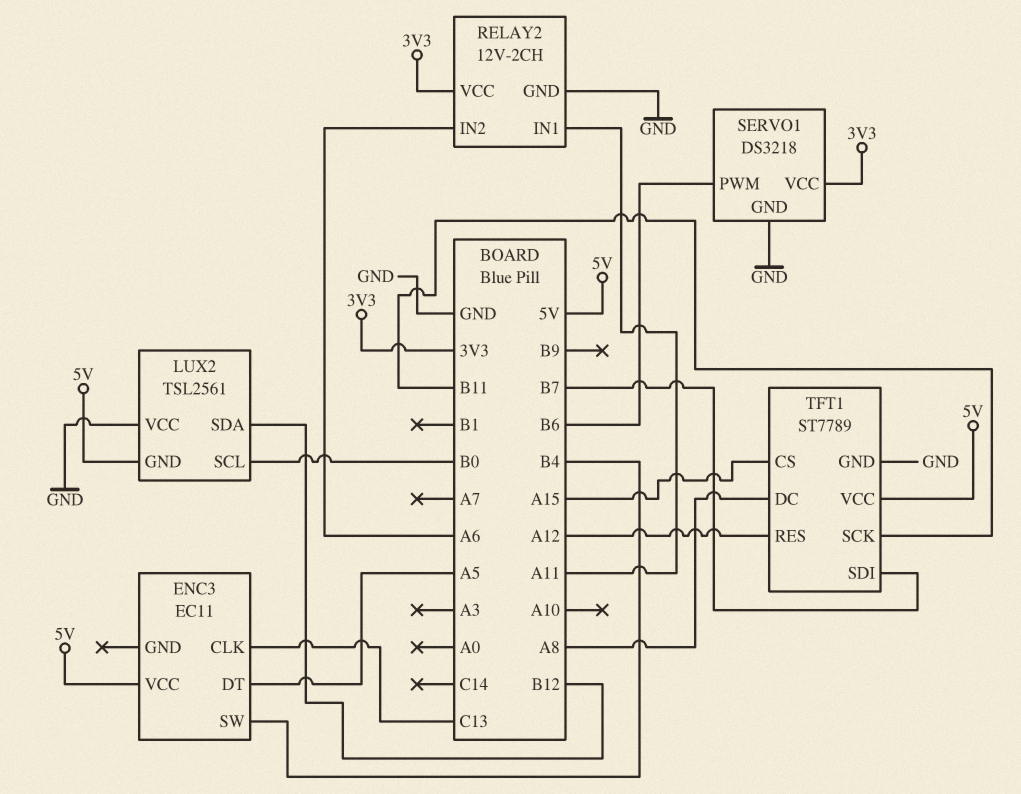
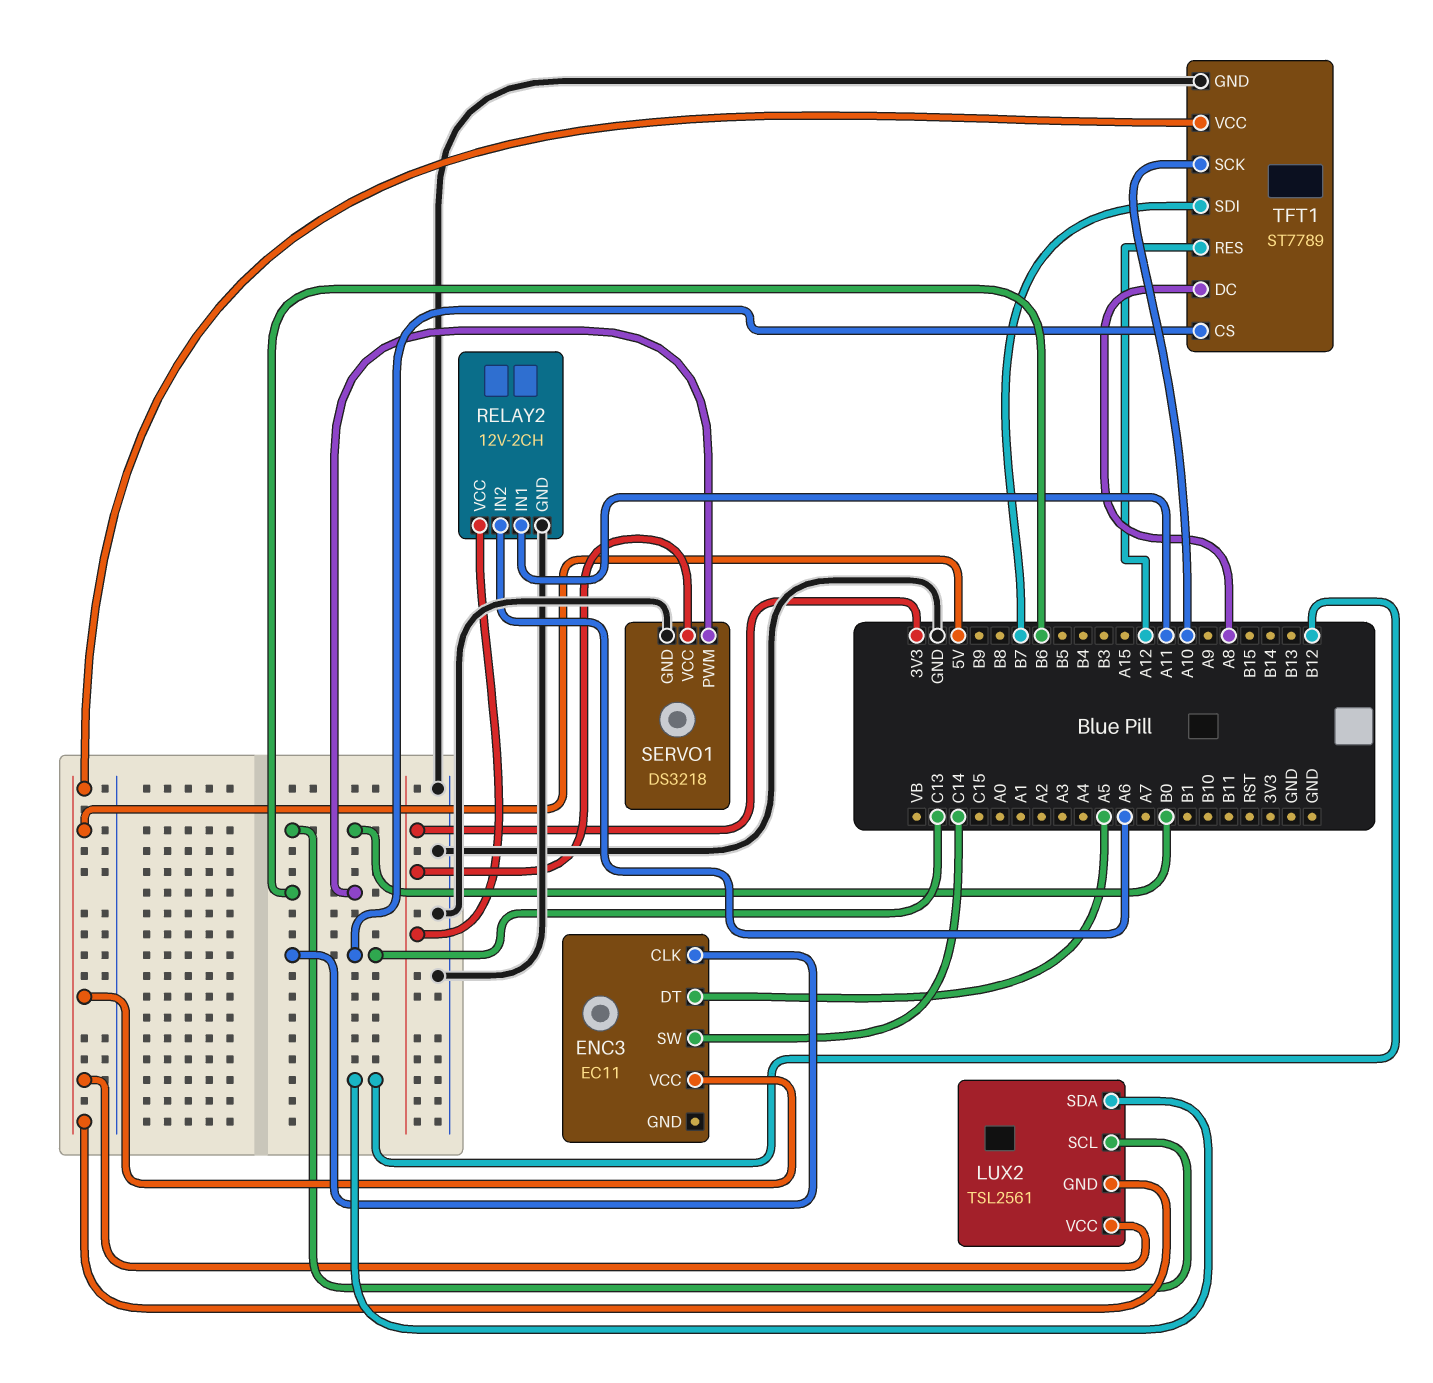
ENC3 pin SW: B4 -> C14
LUX2 pin VCC: GND -> 5V
TFT1 pin CS: A15 -> C13
TFT1 pin SCK: B11 -> A10

